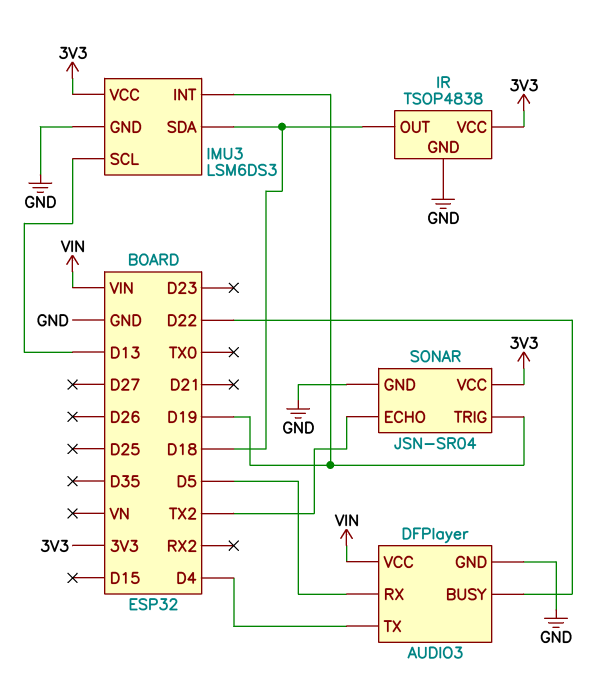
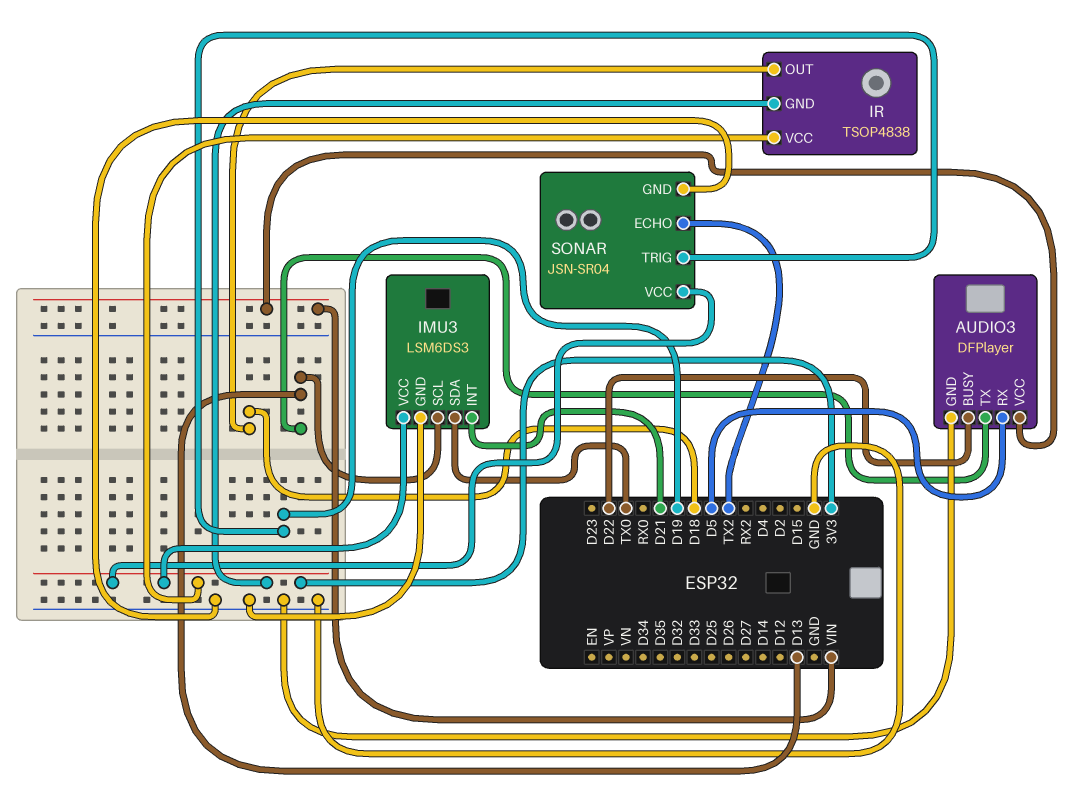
AUDIO3 pin TX: D4 -> D13
IMU3 pin INT: D19 -> D21
IMU3 pin SDA: D18 -> TX0
IR pin GND: GND -> 3V3

